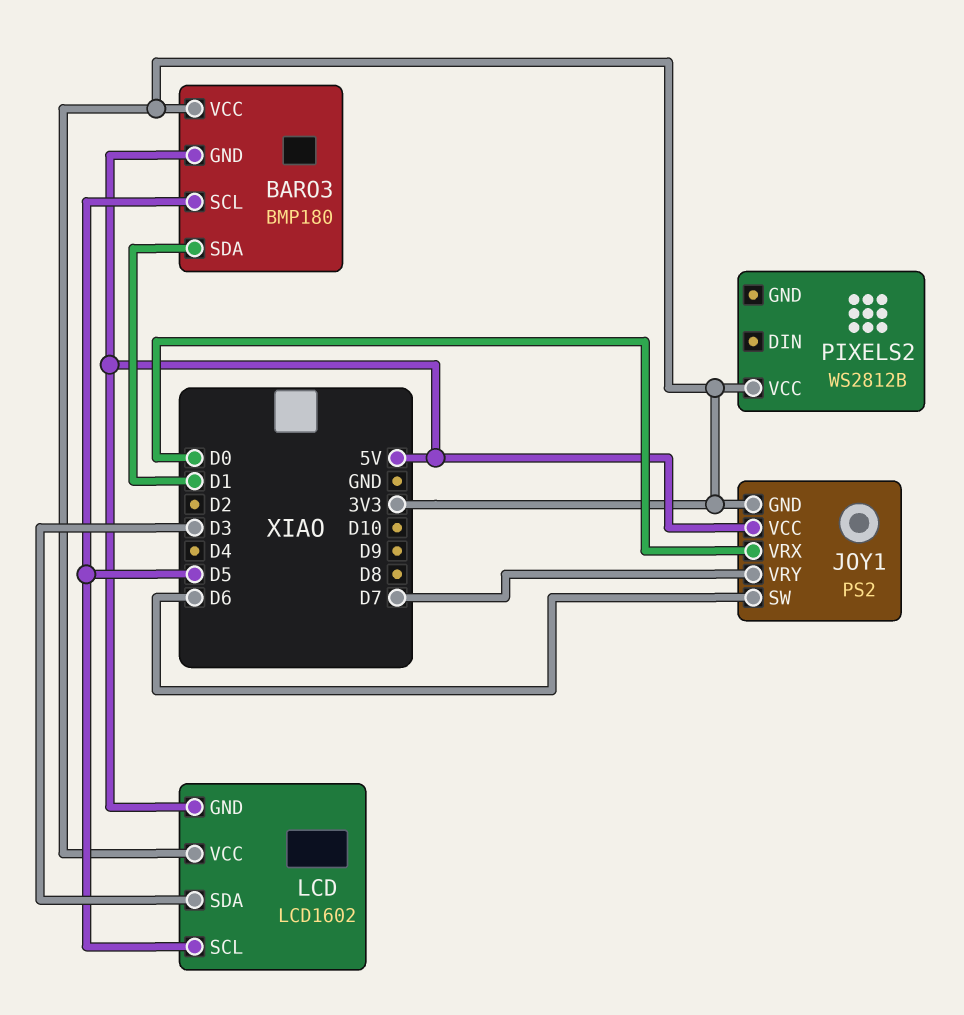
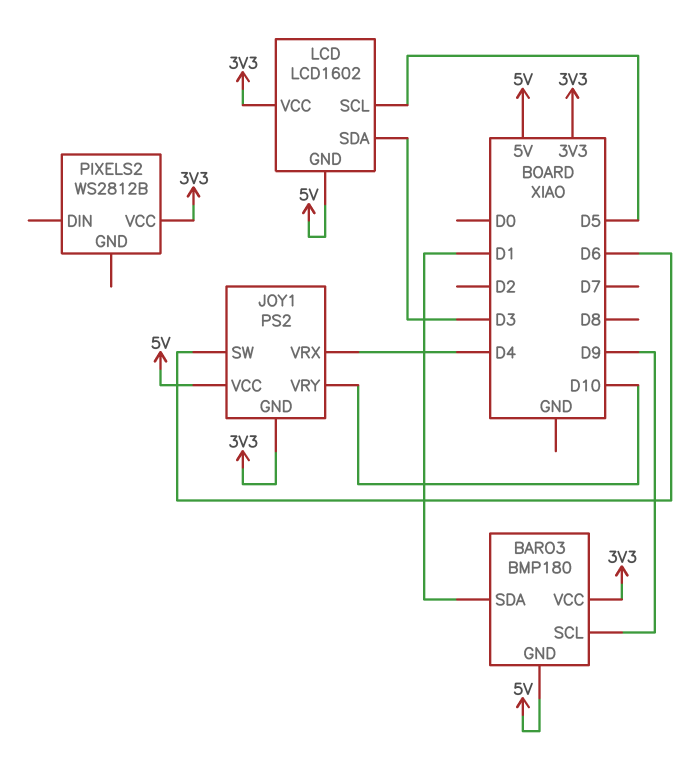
BARO3 pin SCL: D5 -> D9
JOY1 pin VRX: D0 -> D4
JOY1 pin VRY: D7 -> D10

